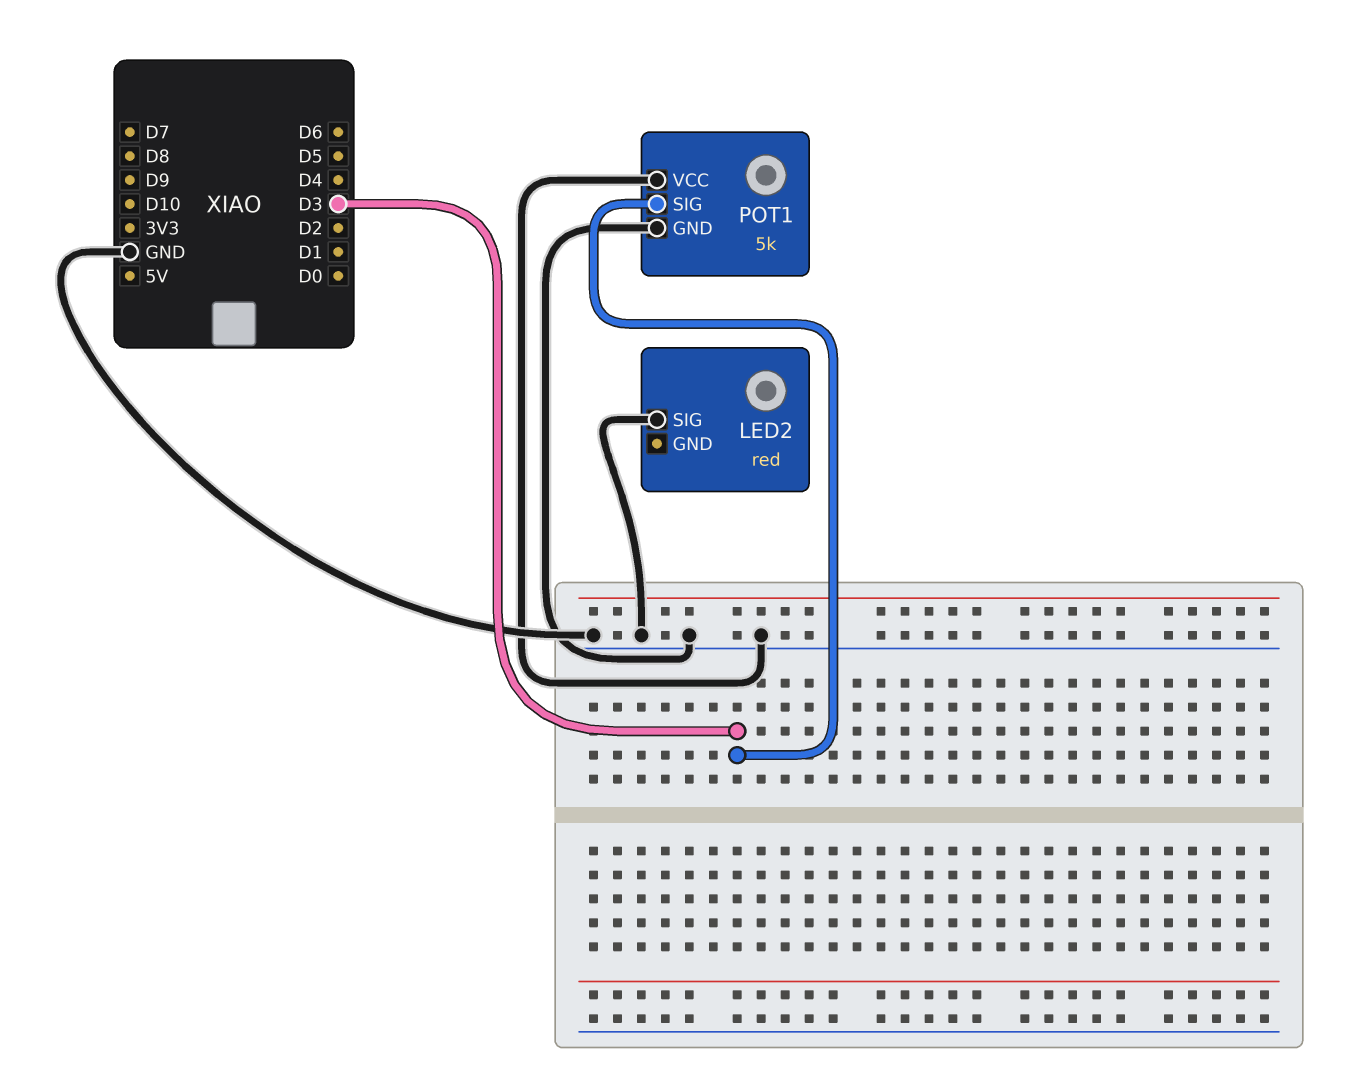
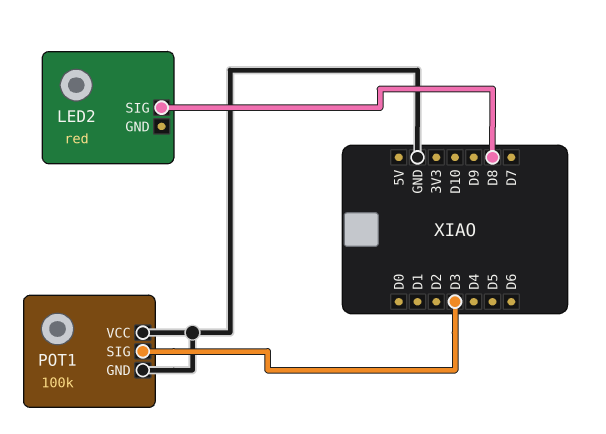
LED2 pin SIG: GND -> D8
POT1: 5k -> 100k

